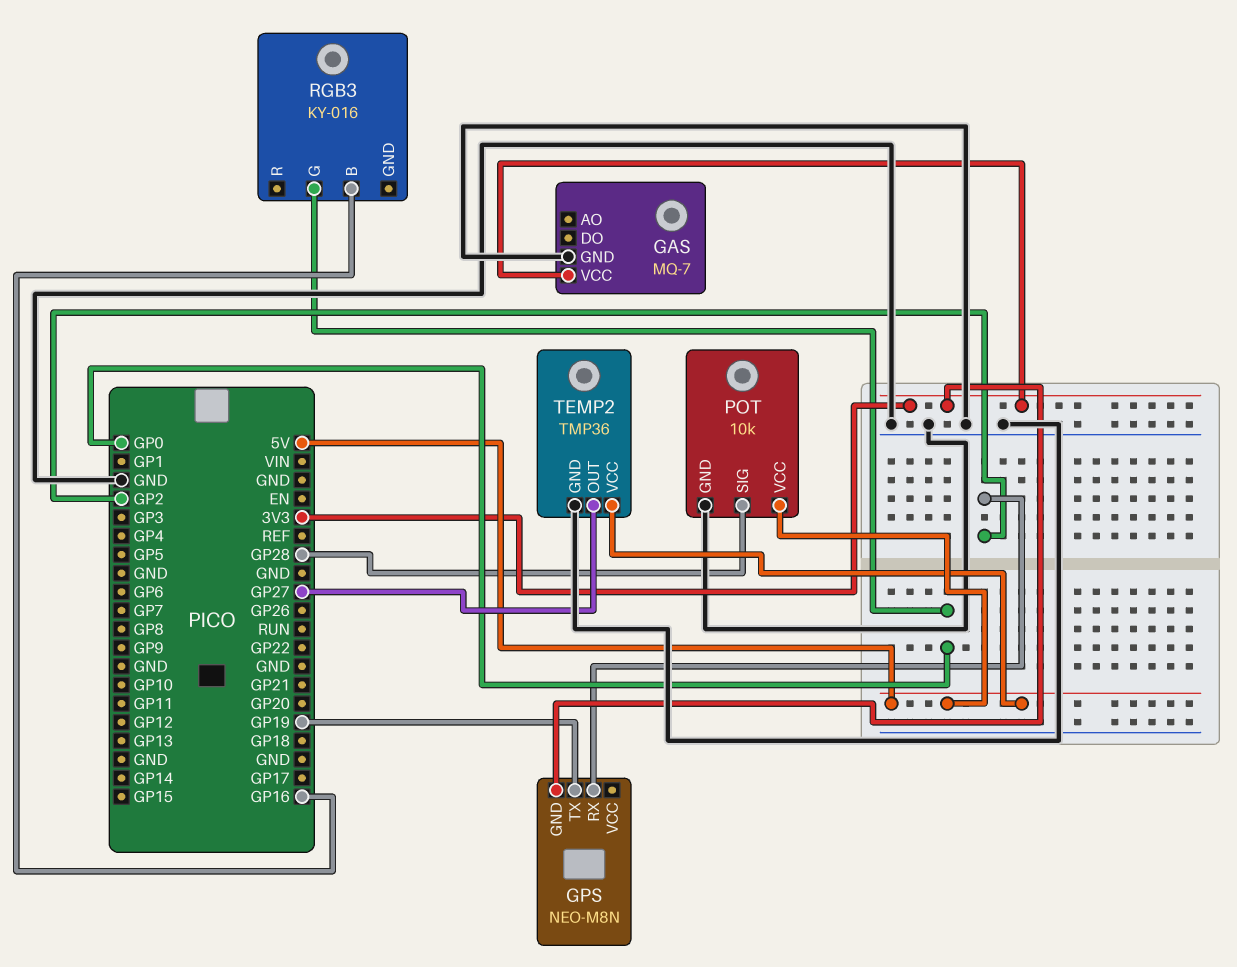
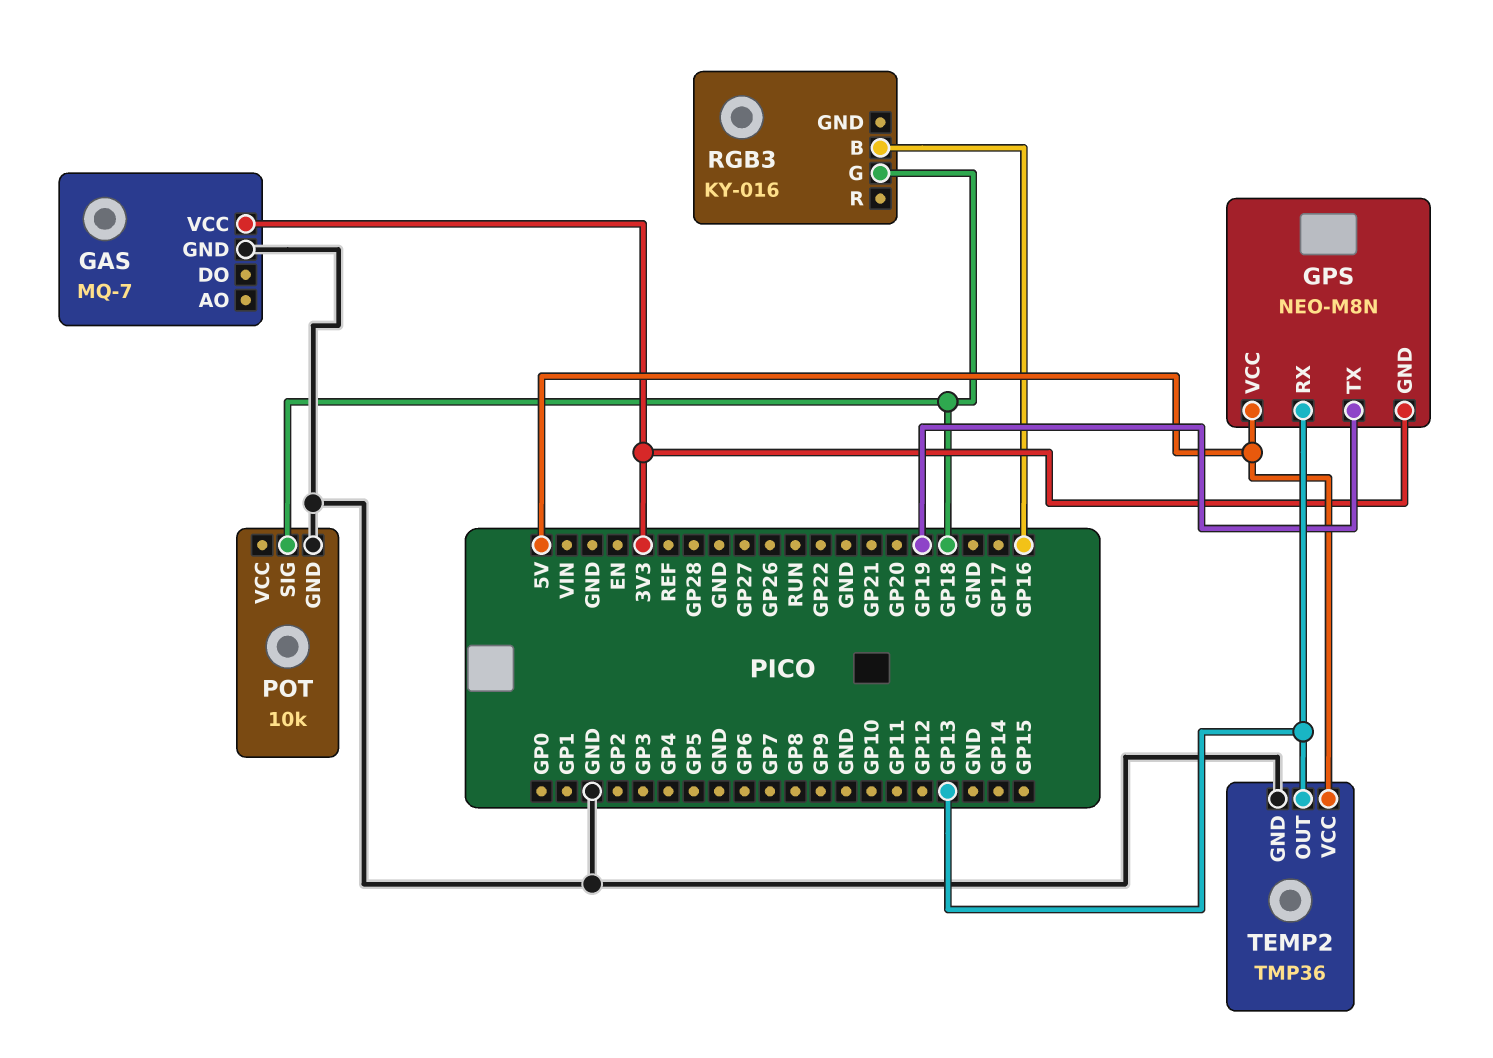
GPS pin RX: GP2 -> GP13
GPS pin VCC: none -> 5V
POT pin SIG: GP28 -> GP18
POT pin VCC: 5V -> none
RGB3 pin G: GP0 -> GP18
TEMP2 pin OUT: GP27 -> GP13

